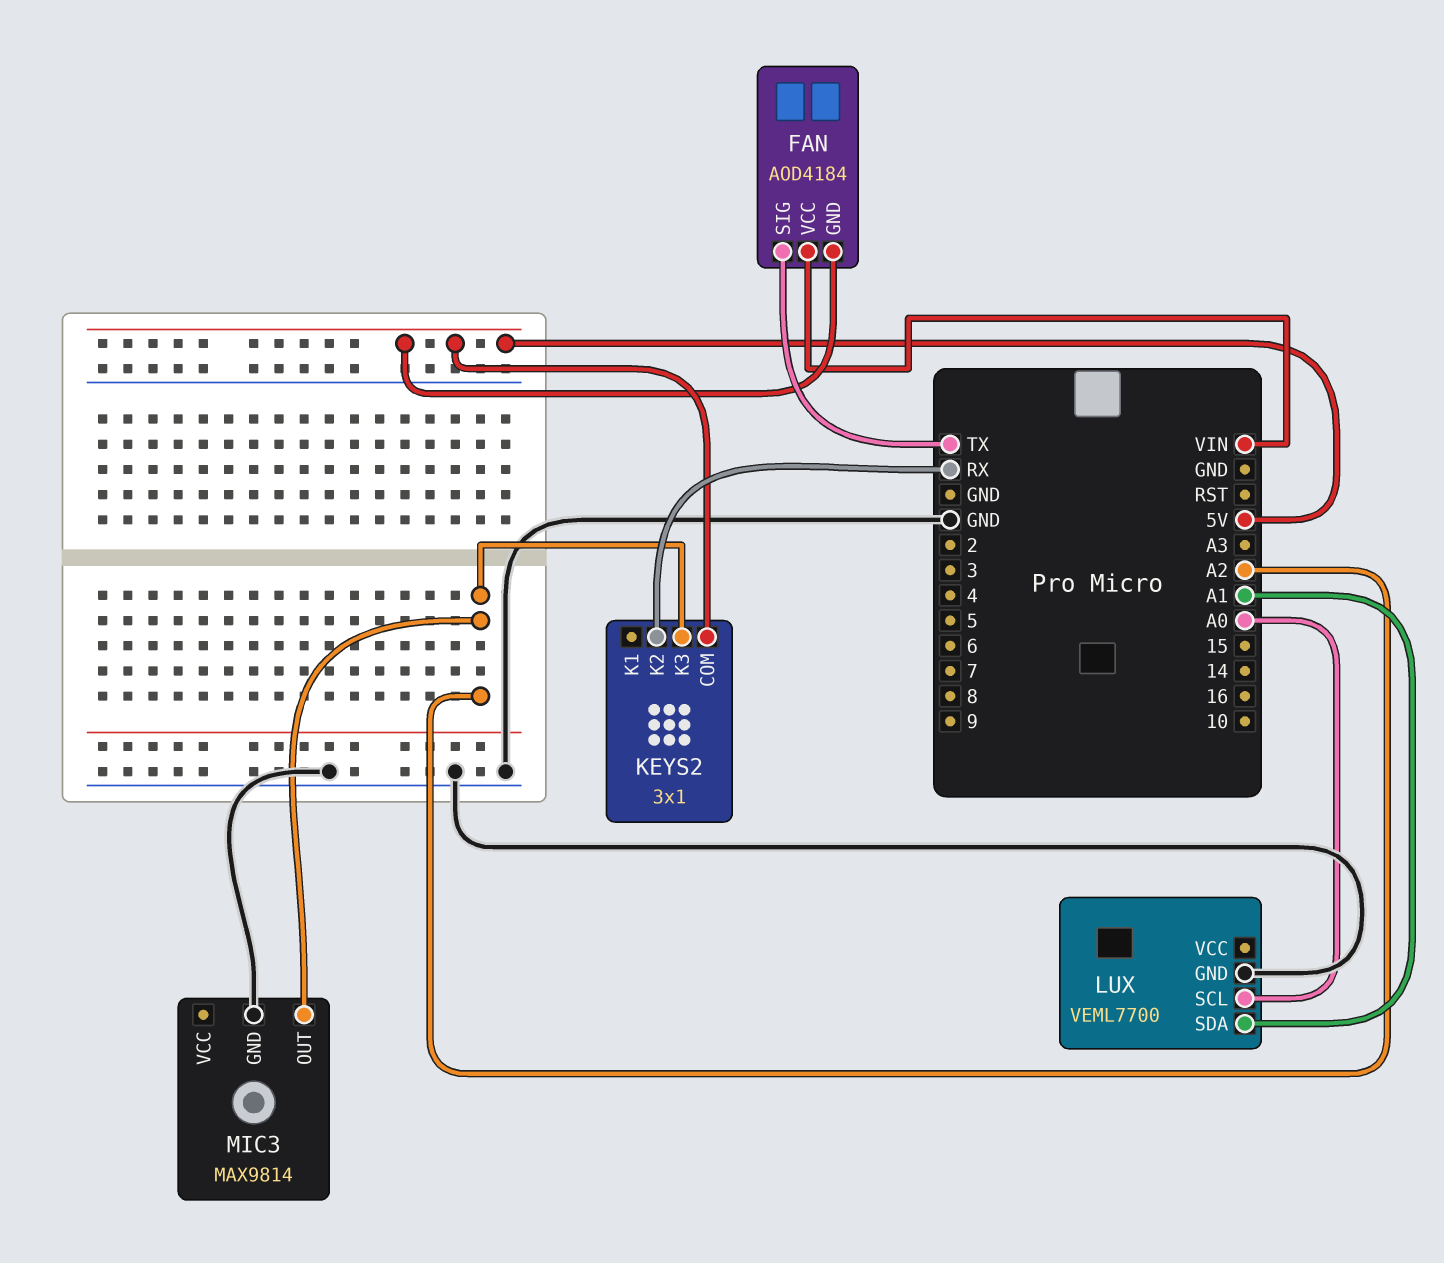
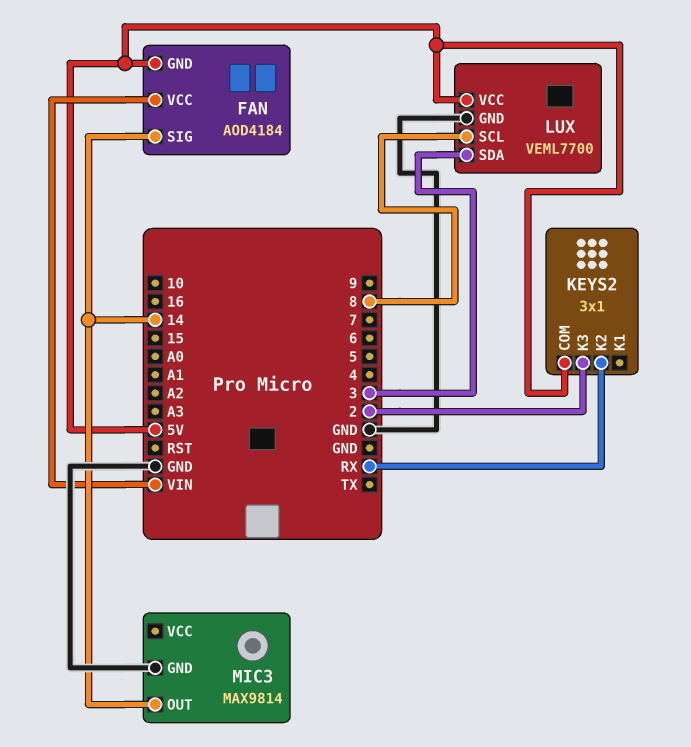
FAN pin SIG: TX -> 14
KEYS2 pin K3: A2 -> 2
LUX pin SCL: A0 -> 8
LUX pin SDA: A1 -> 3
LUX pin VCC: none -> 5V
MIC3 pin OUT: A2 -> 14

